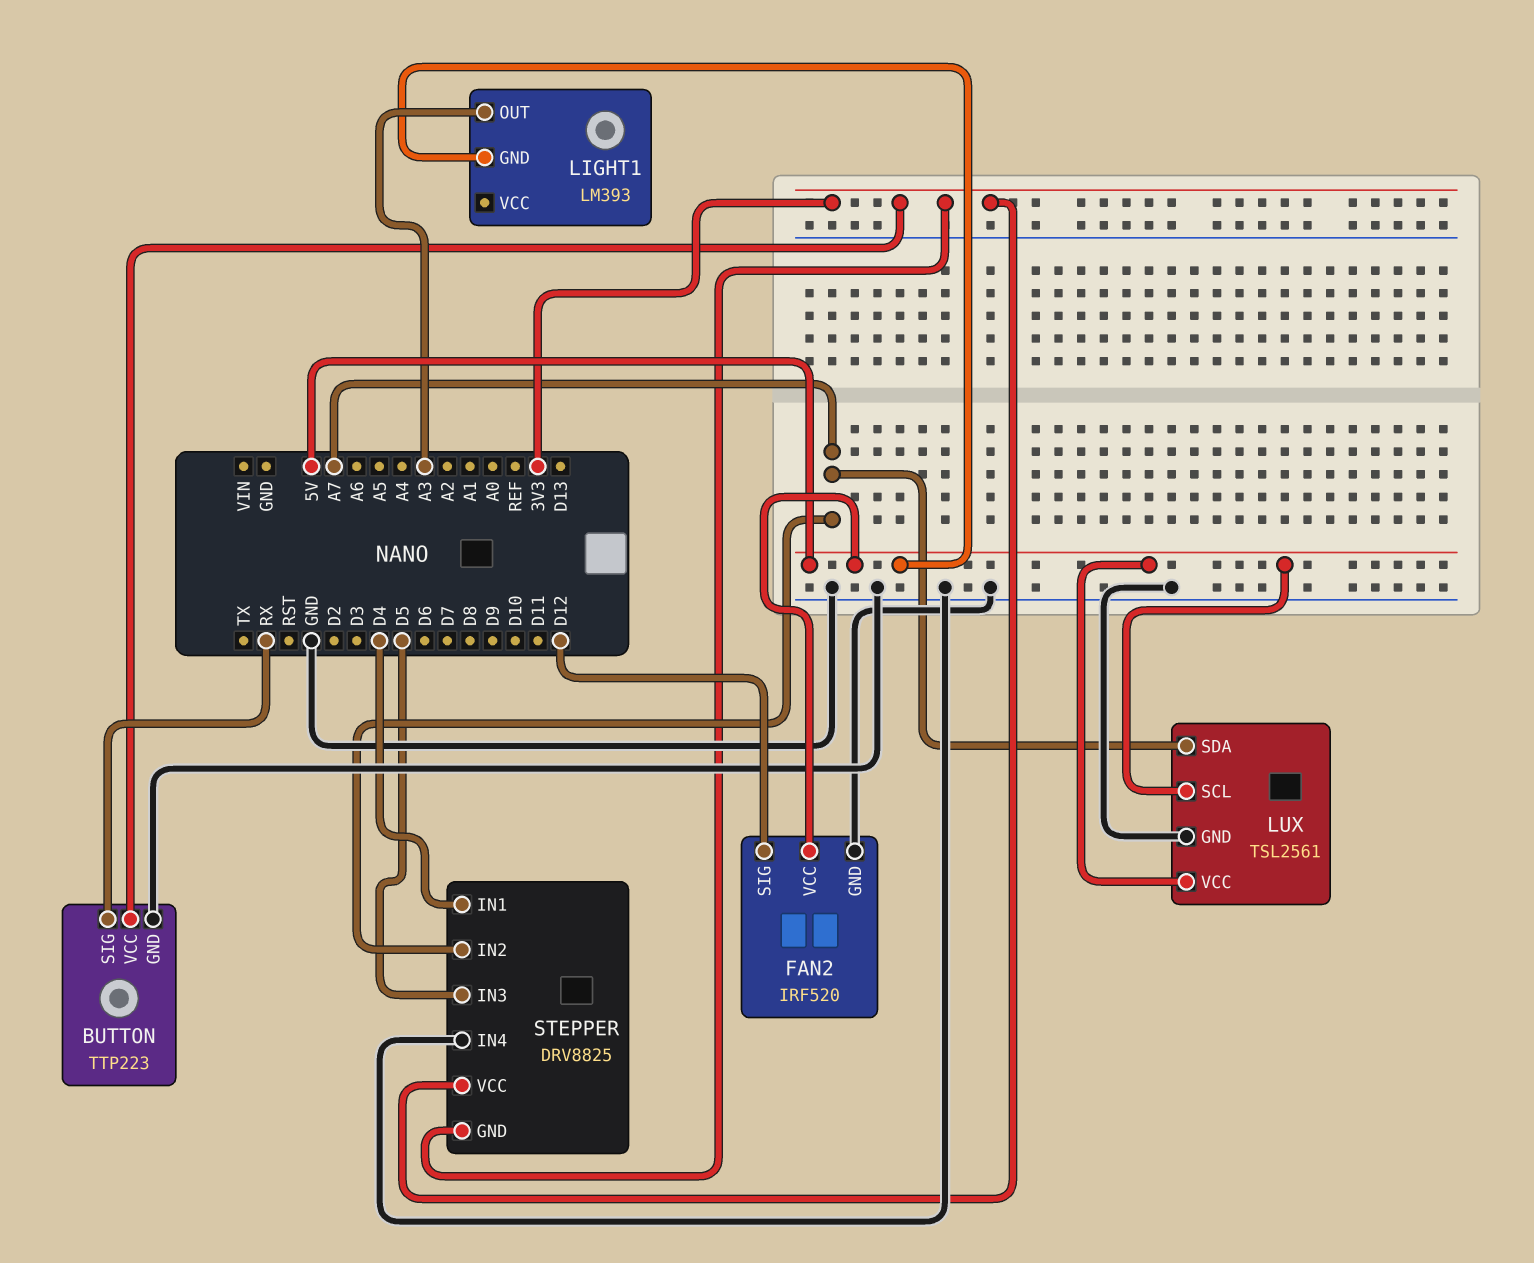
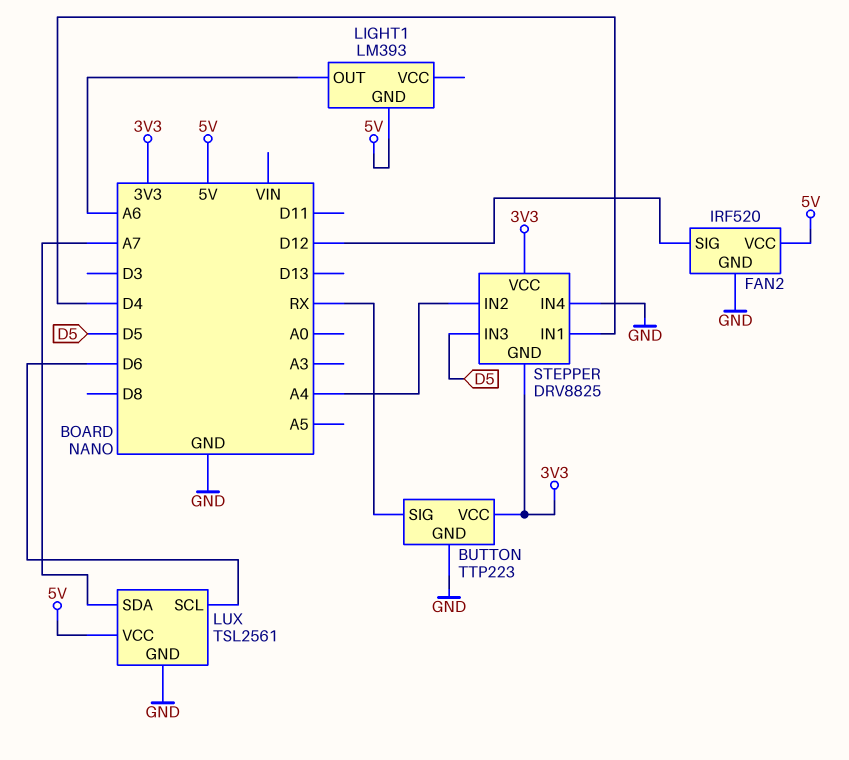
LIGHT1 pin OUT: A3 -> A6
LUX pin SCL: 5V -> D6
STEPPER pin IN2: A7 -> A4

